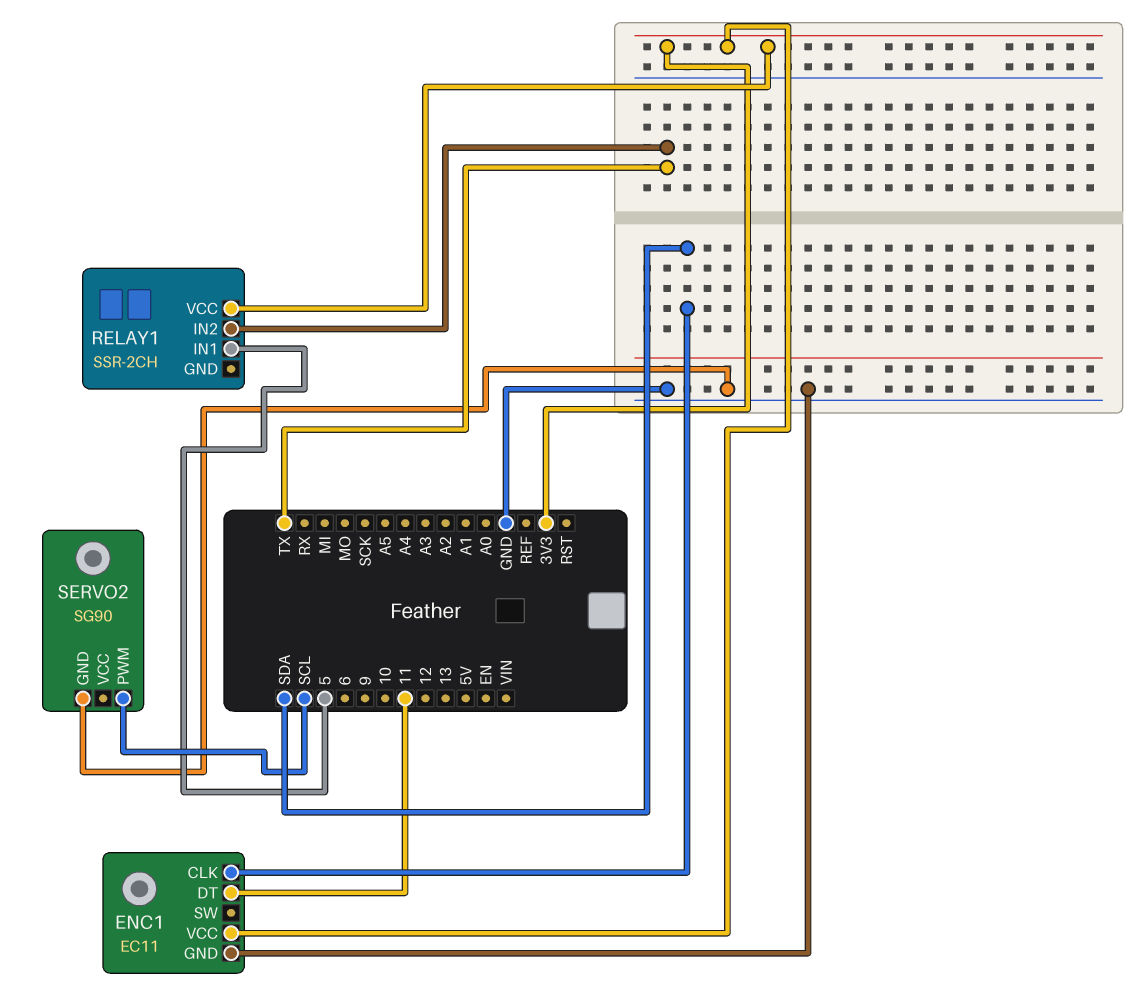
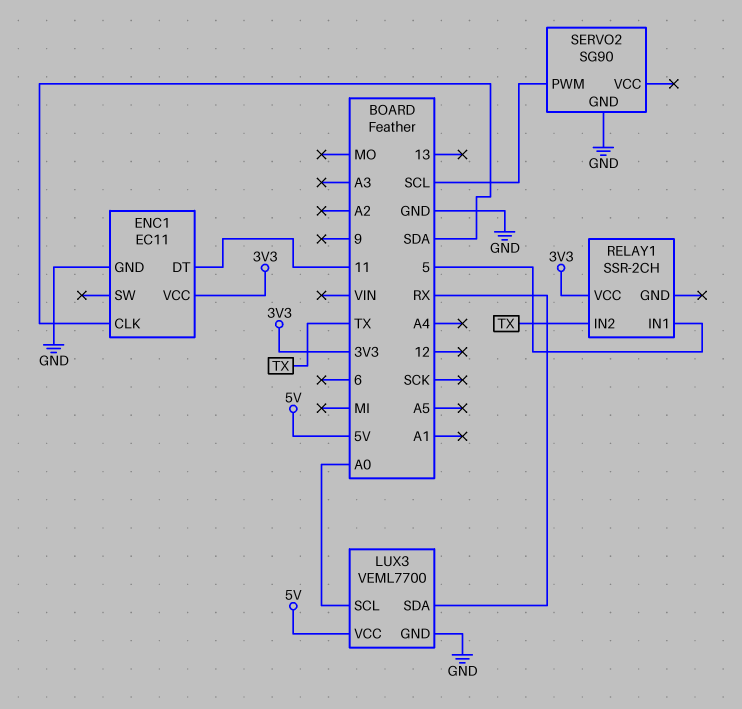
LUX3: none -> VEML7700
LUX3 pin GND: none -> GND
LUX3 pin SCL: none -> A0
LUX3 pin SDA: none -> RX
LUX3 pin VCC: none -> 5V

